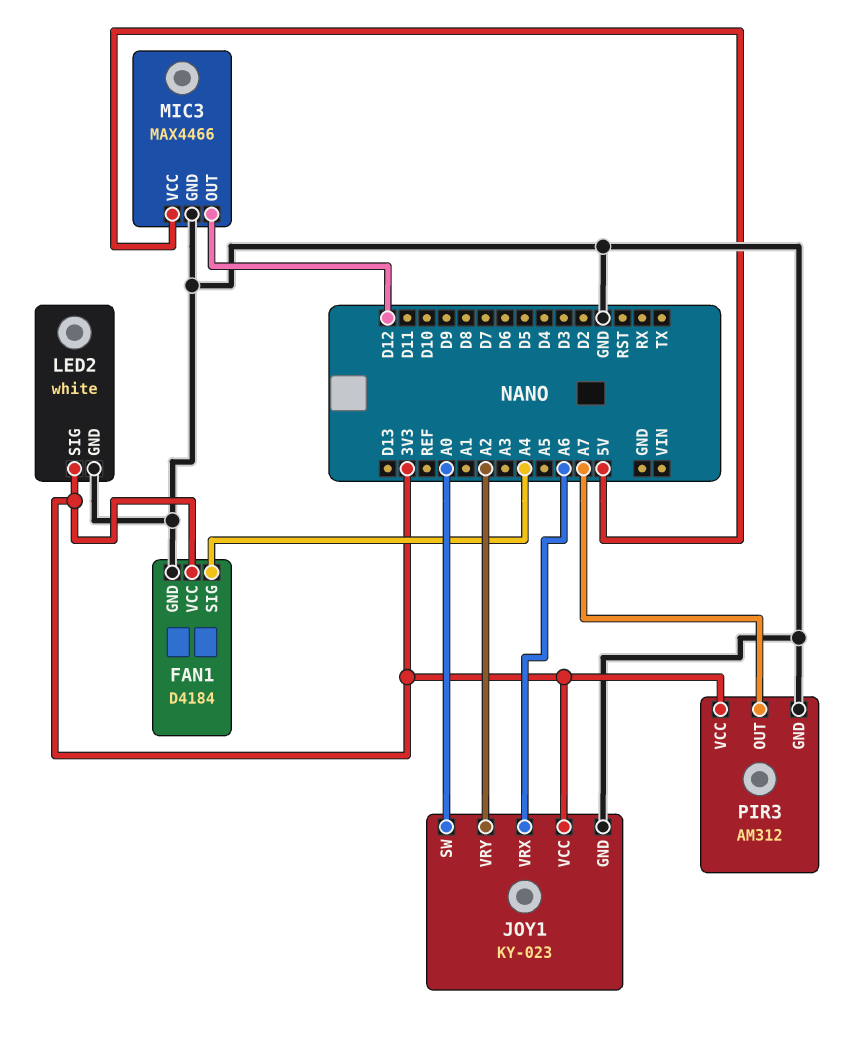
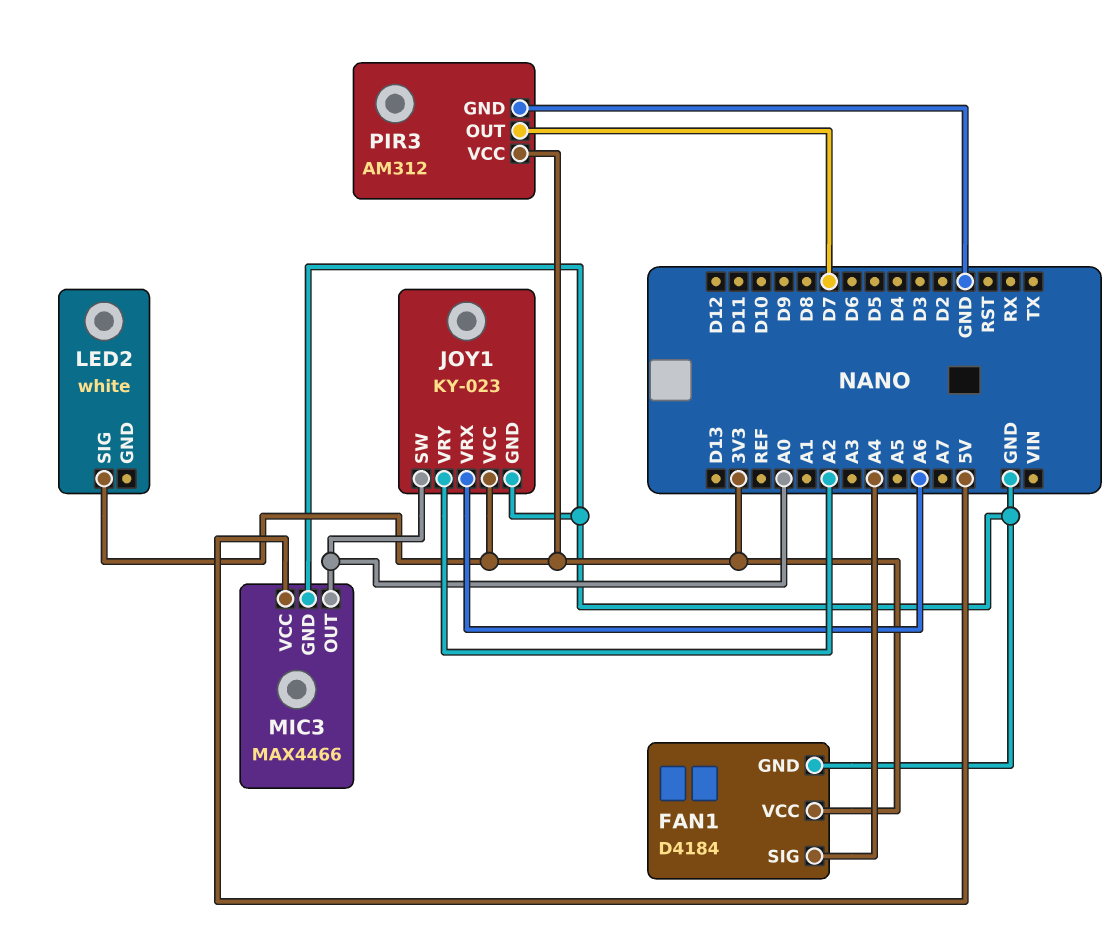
LED2 pin GND: GND -> none
MIC3 pin OUT: D12 -> A0
PIR3 pin OUT: A7 -> D7

